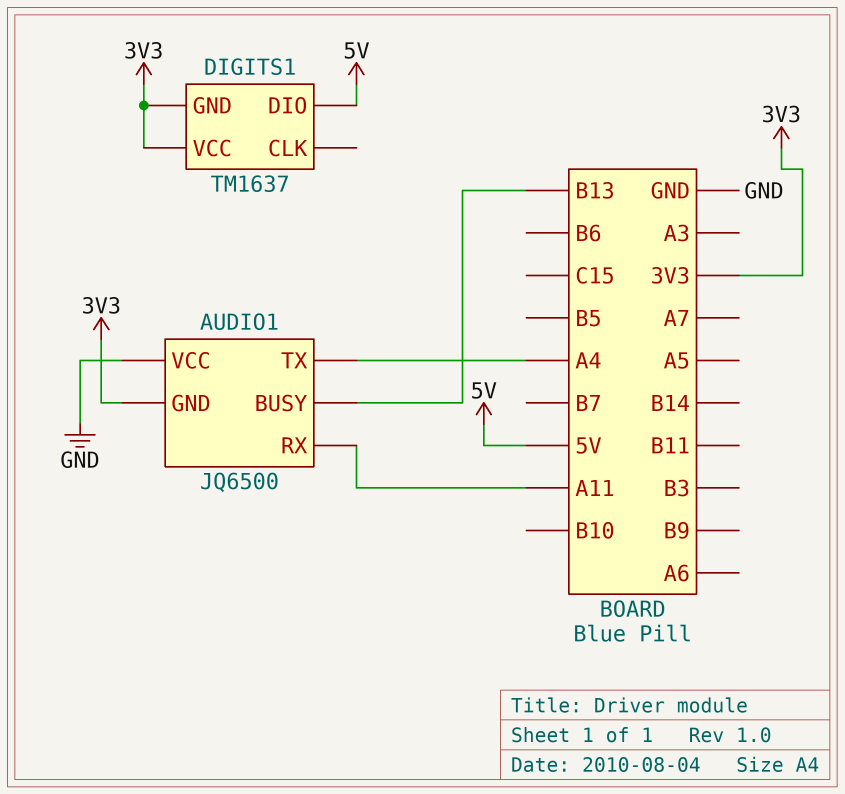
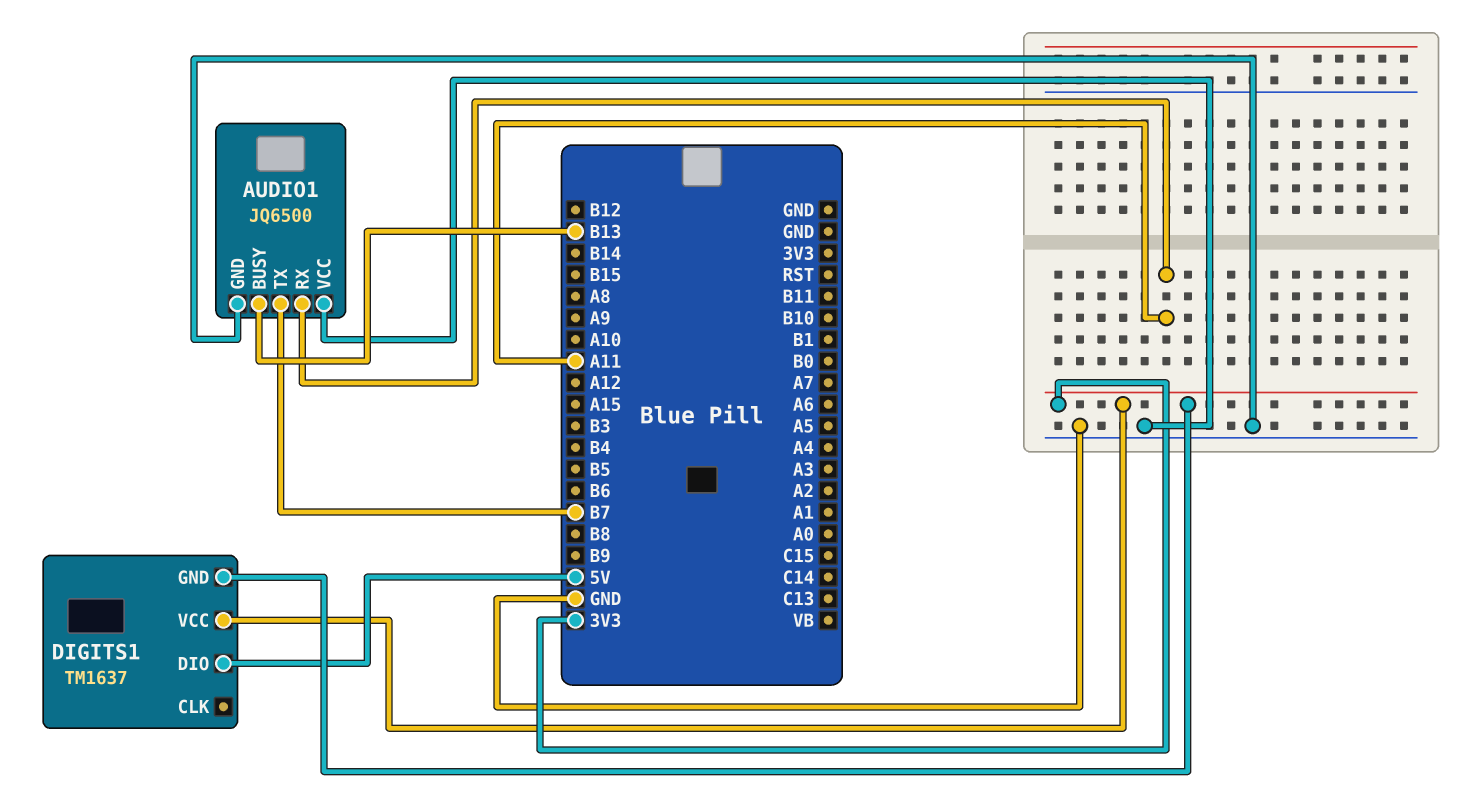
AUDIO1 pin GND: 3V3 -> GND
AUDIO1 pin TX: A4 -> B7

